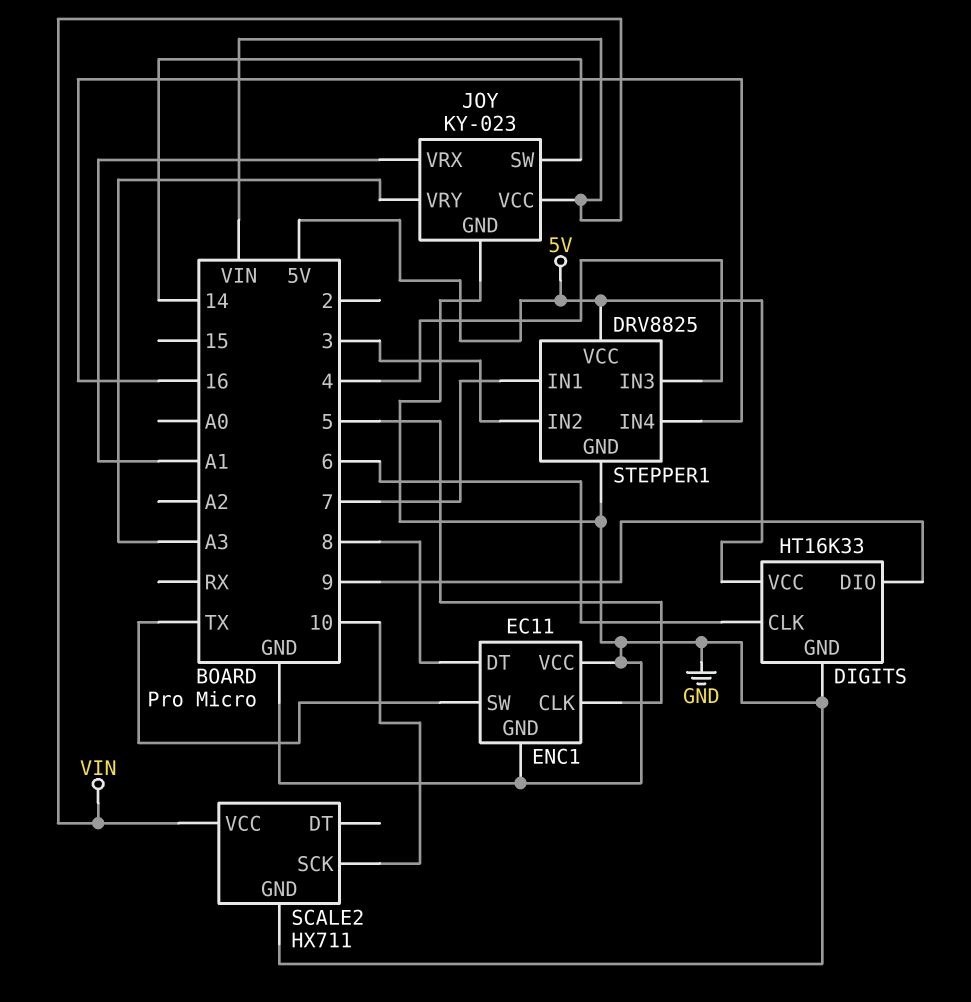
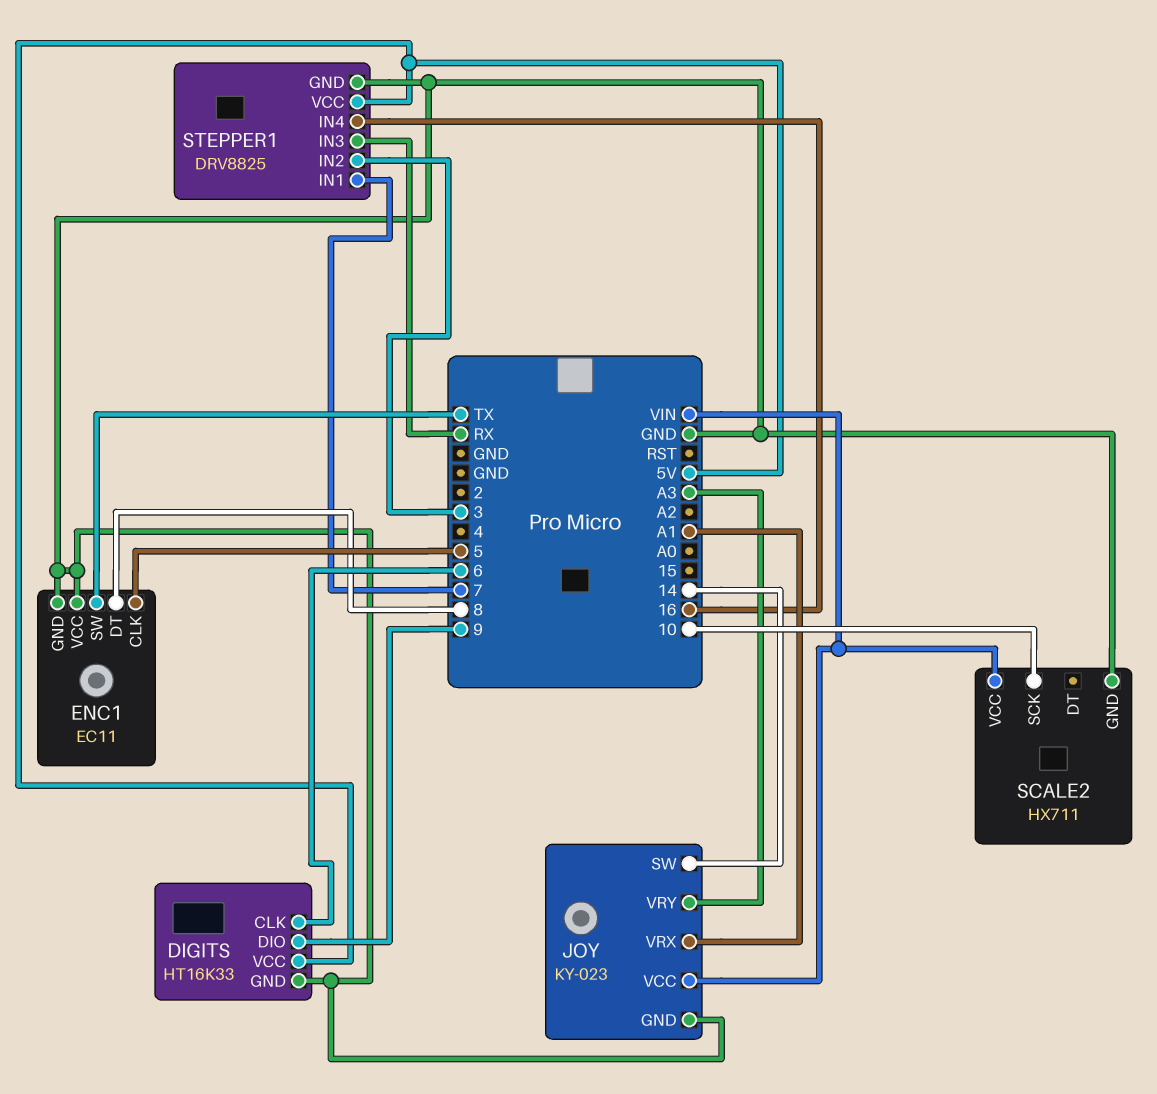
STEPPER1 pin IN3: 4 -> RX

